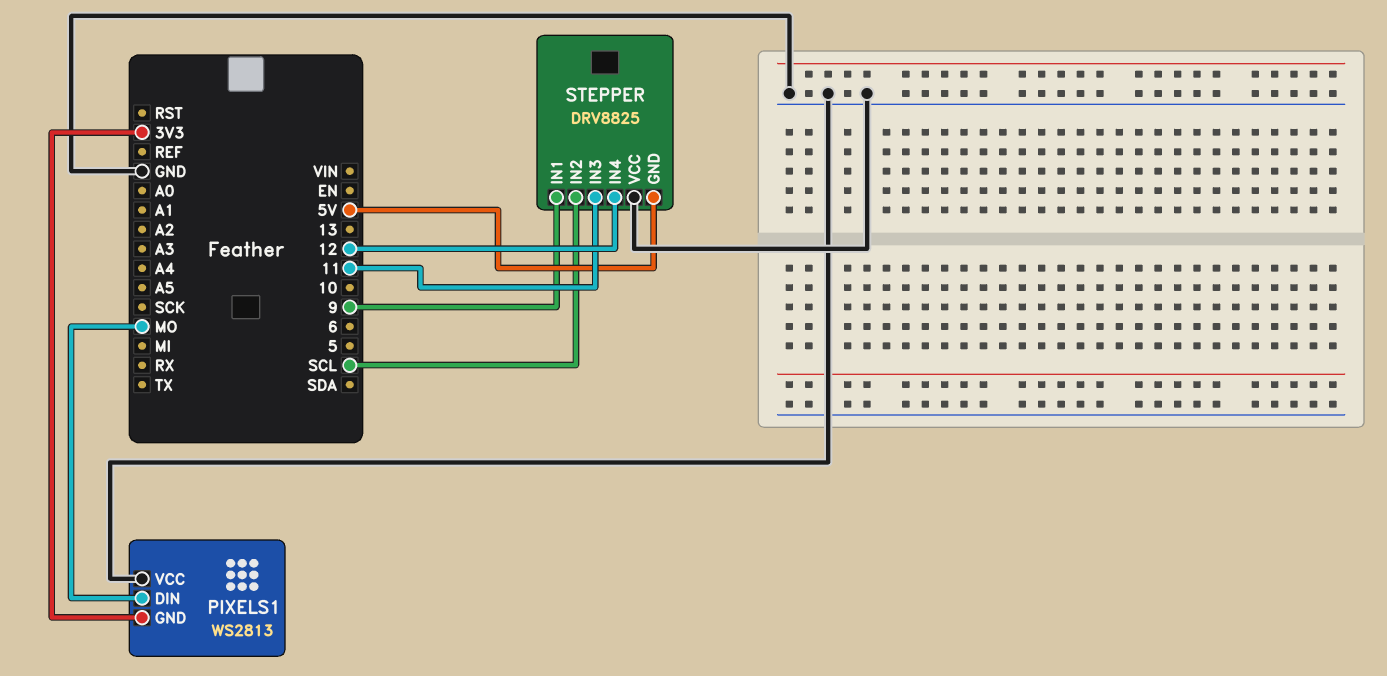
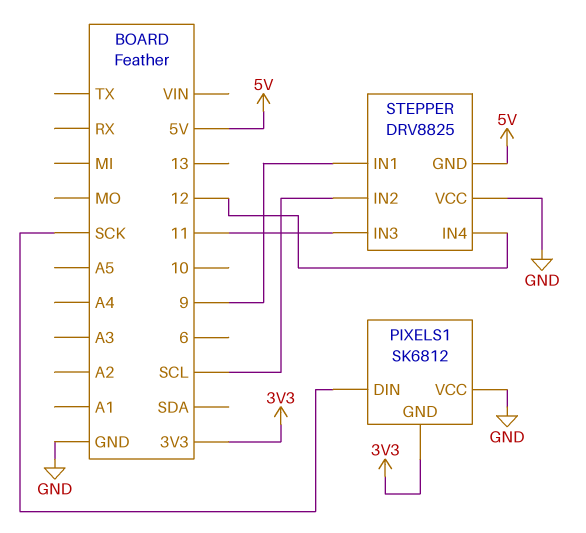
PIXELS1: WS2813 -> SK6812
PIXELS1 pin DIN: MO -> SCK

